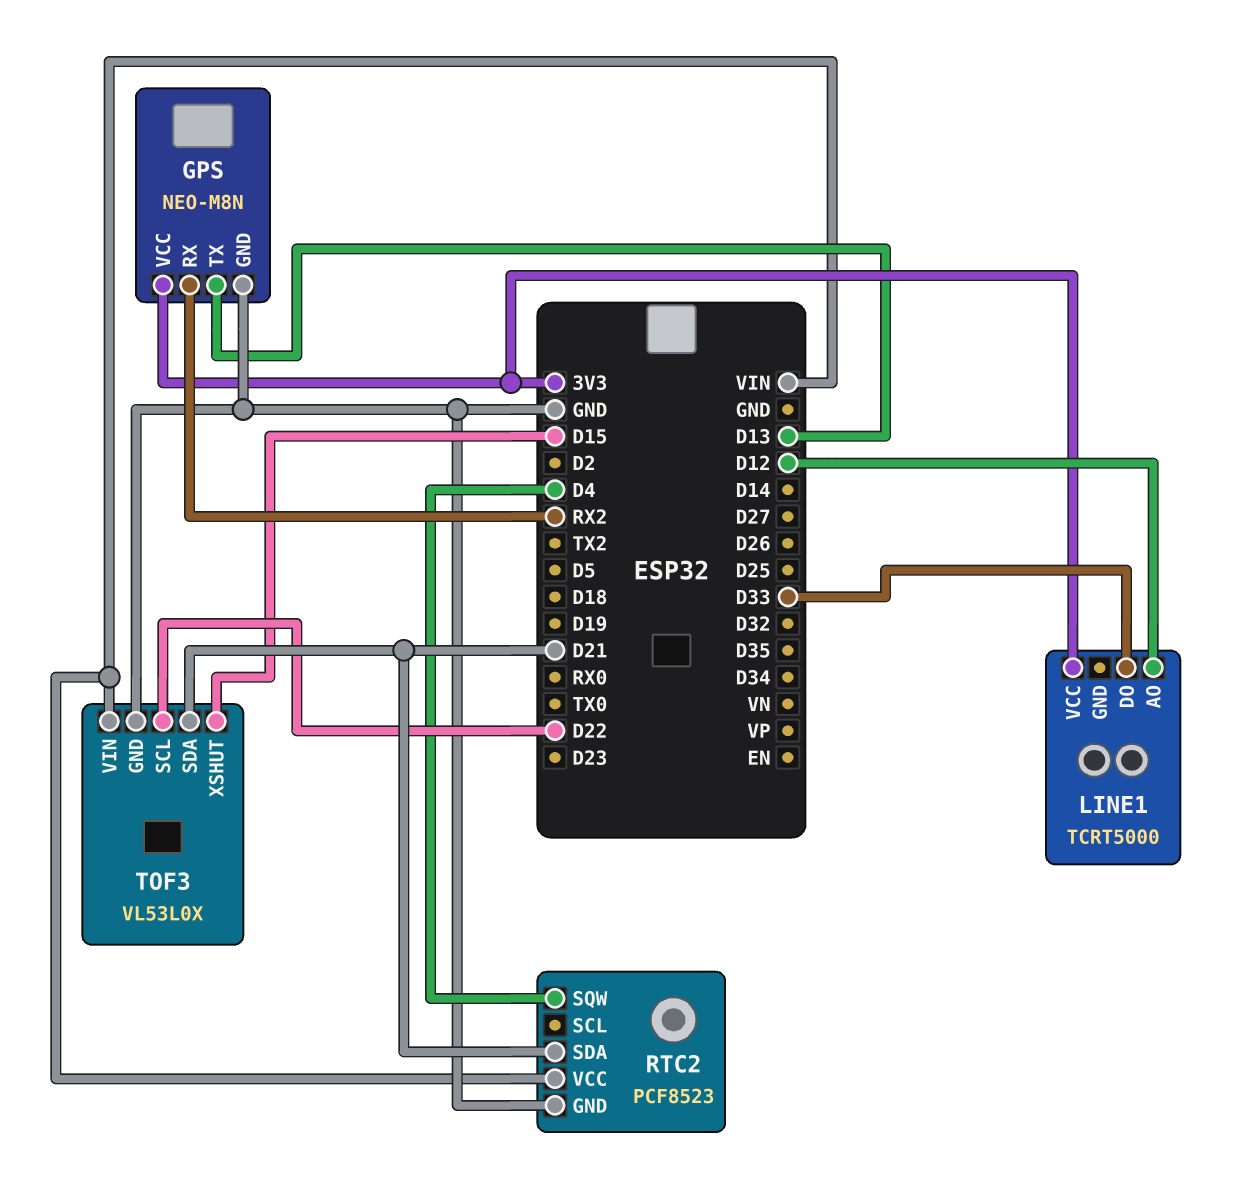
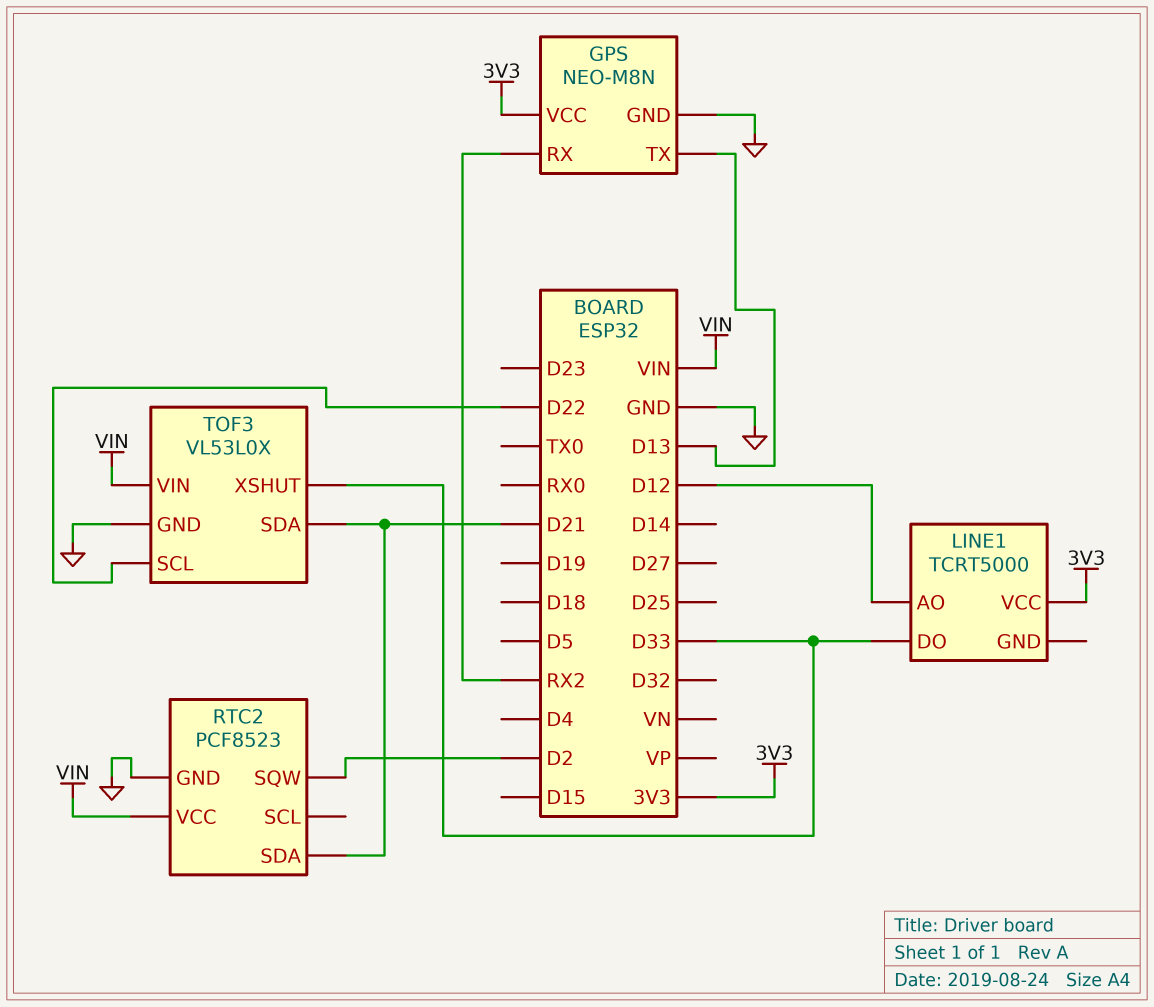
RTC2 pin SQW: D4 -> D2
TOF3 pin XSHUT: D15 -> D33

